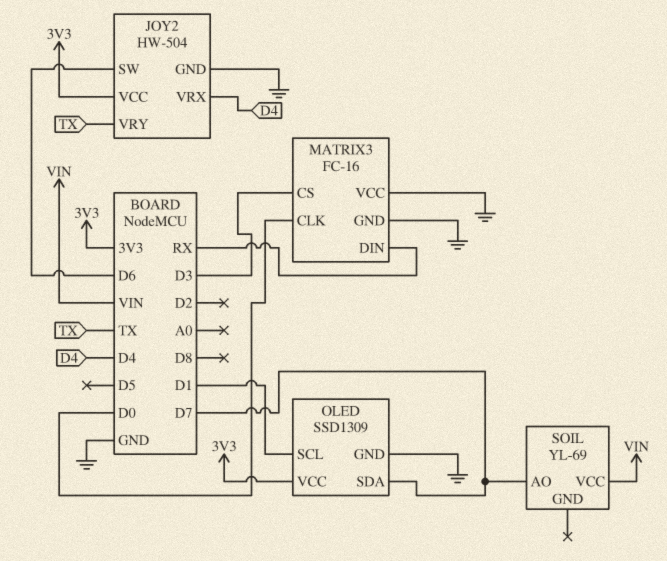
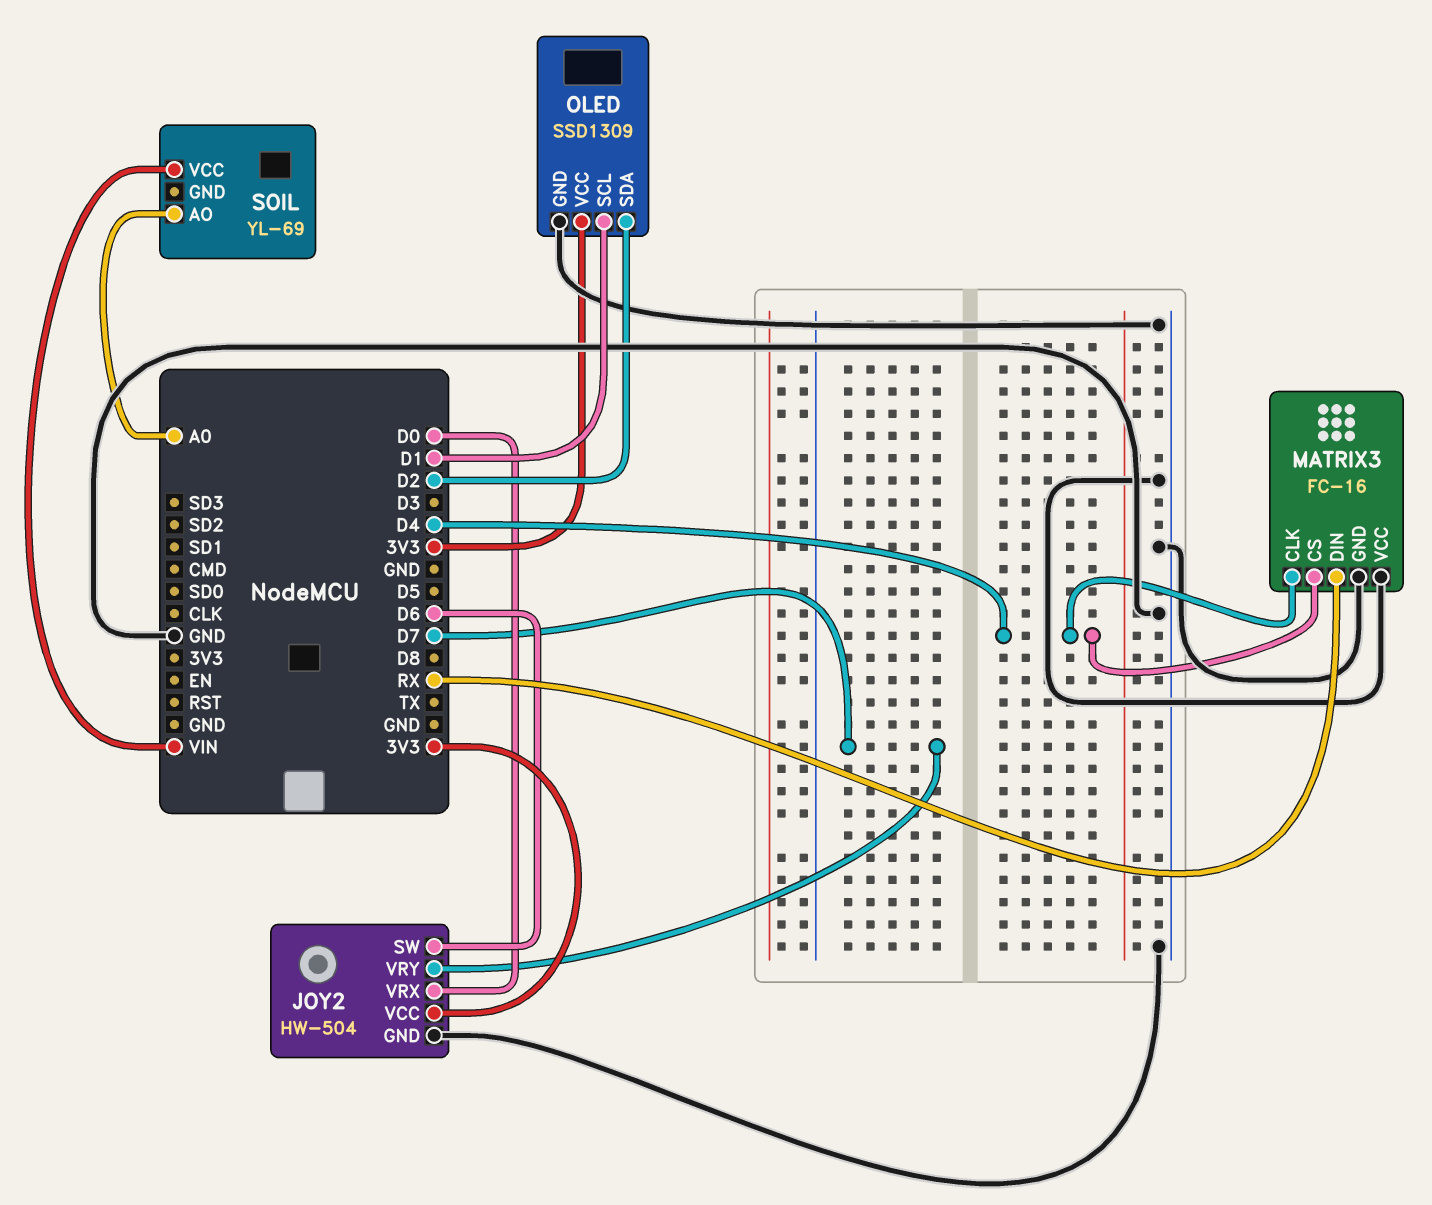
JOY2 pin VRX: D4 -> D0
JOY2 pin VRY: TX -> D7
MATRIX3 pin CLK: D0 -> D4
MATRIX3 pin CS: D3 -> D4
OLED pin SDA: D7 -> D2
SOIL pin AO: D7 -> A0

